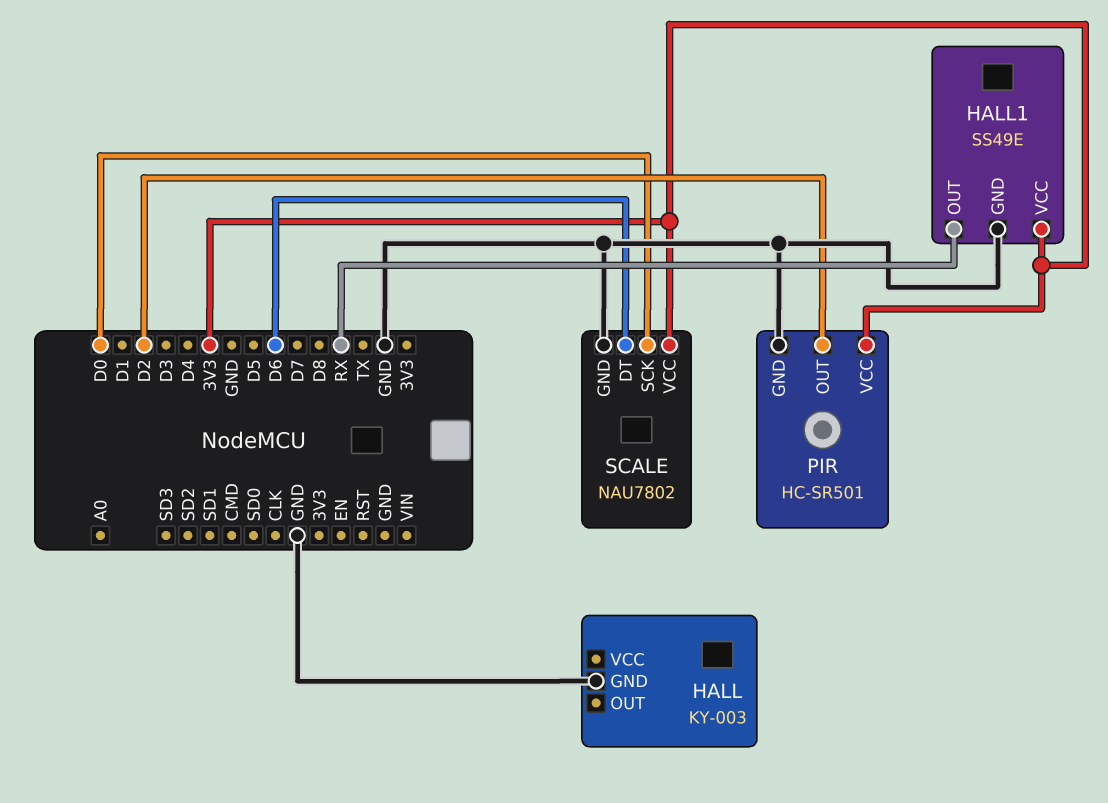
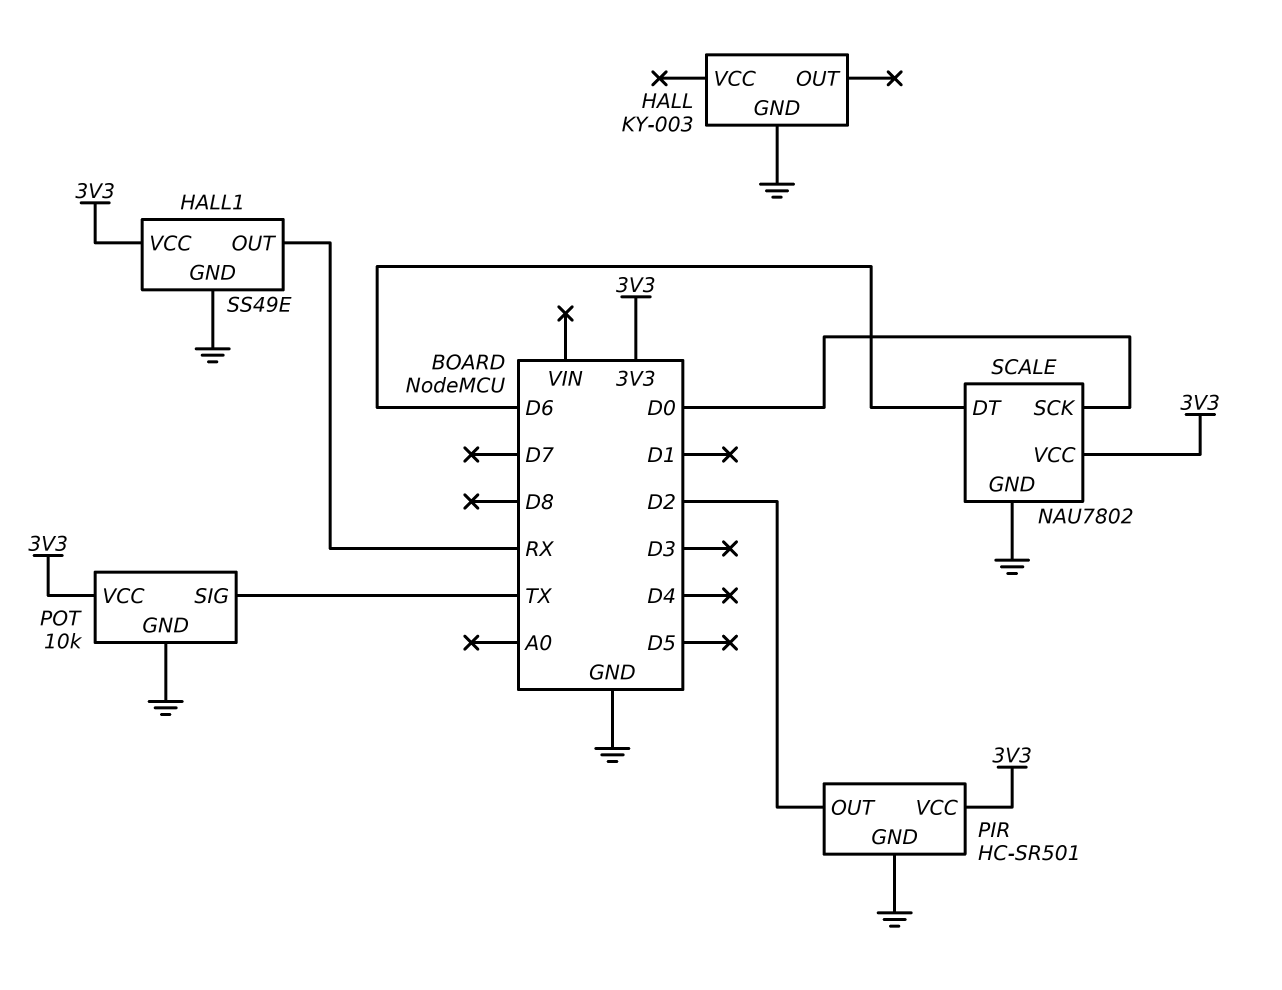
POT: none -> 10k
POT pin GND: none -> GND
POT pin SIG: none -> TX
POT pin VCC: none -> 3V3

